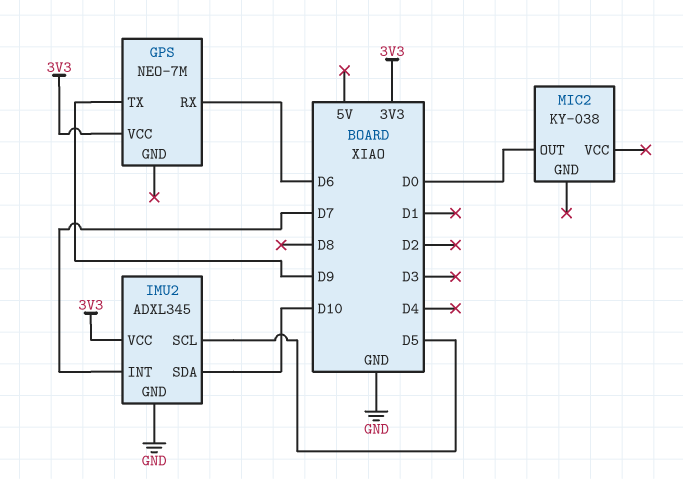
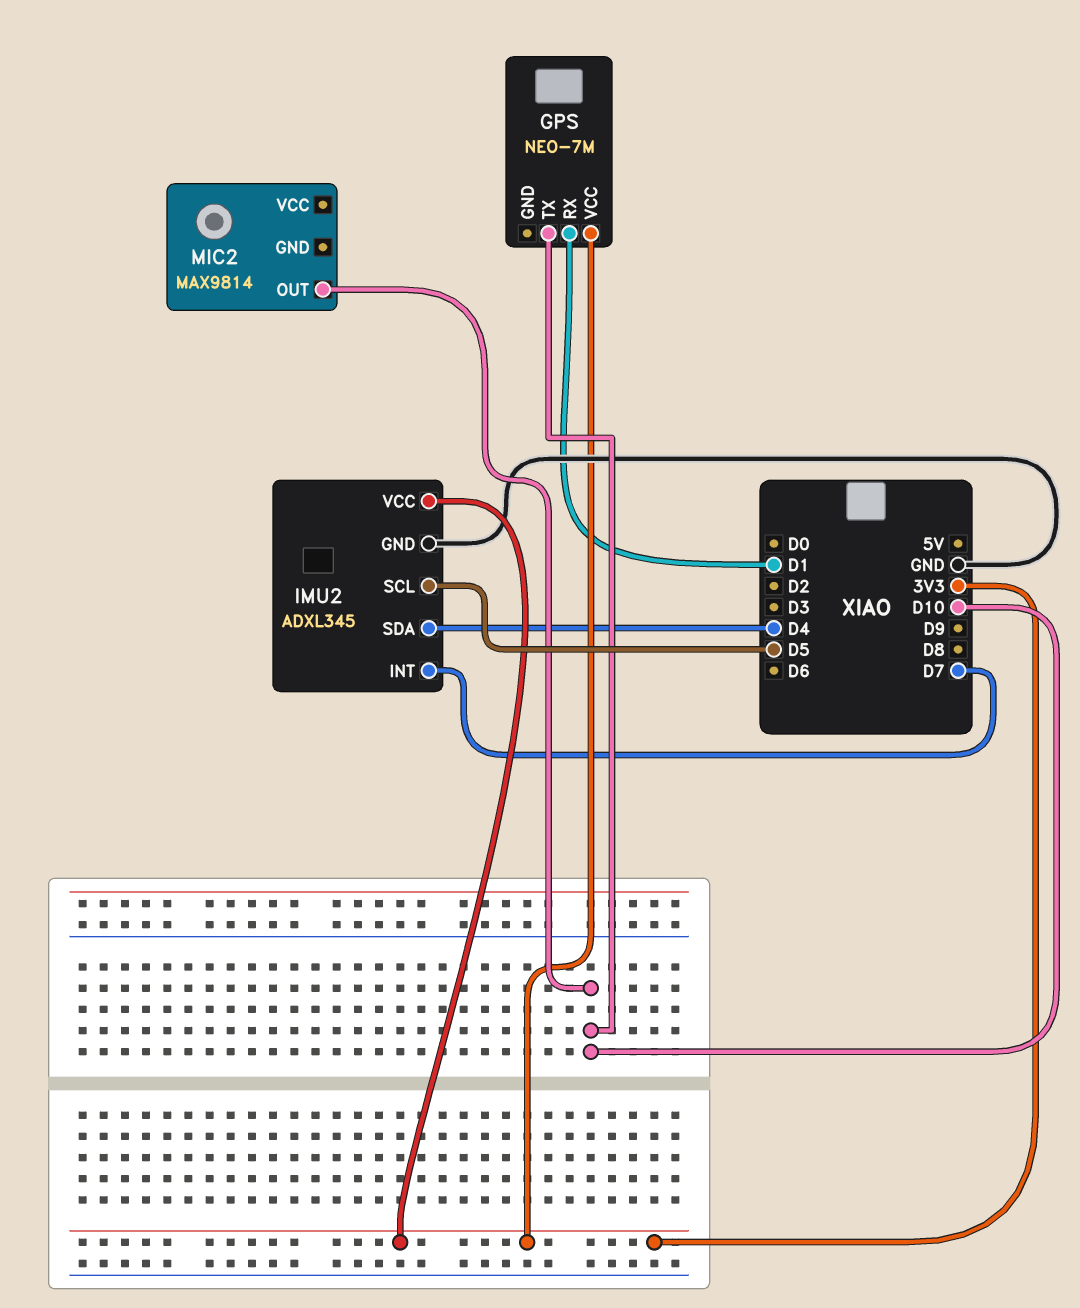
GPS pin RX: D6 -> D1
GPS pin TX: D9 -> D10
IMU2 pin SDA: D10 -> D4
MIC2: KY-038 -> MAX9814
MIC2 pin OUT: D0 -> D10

